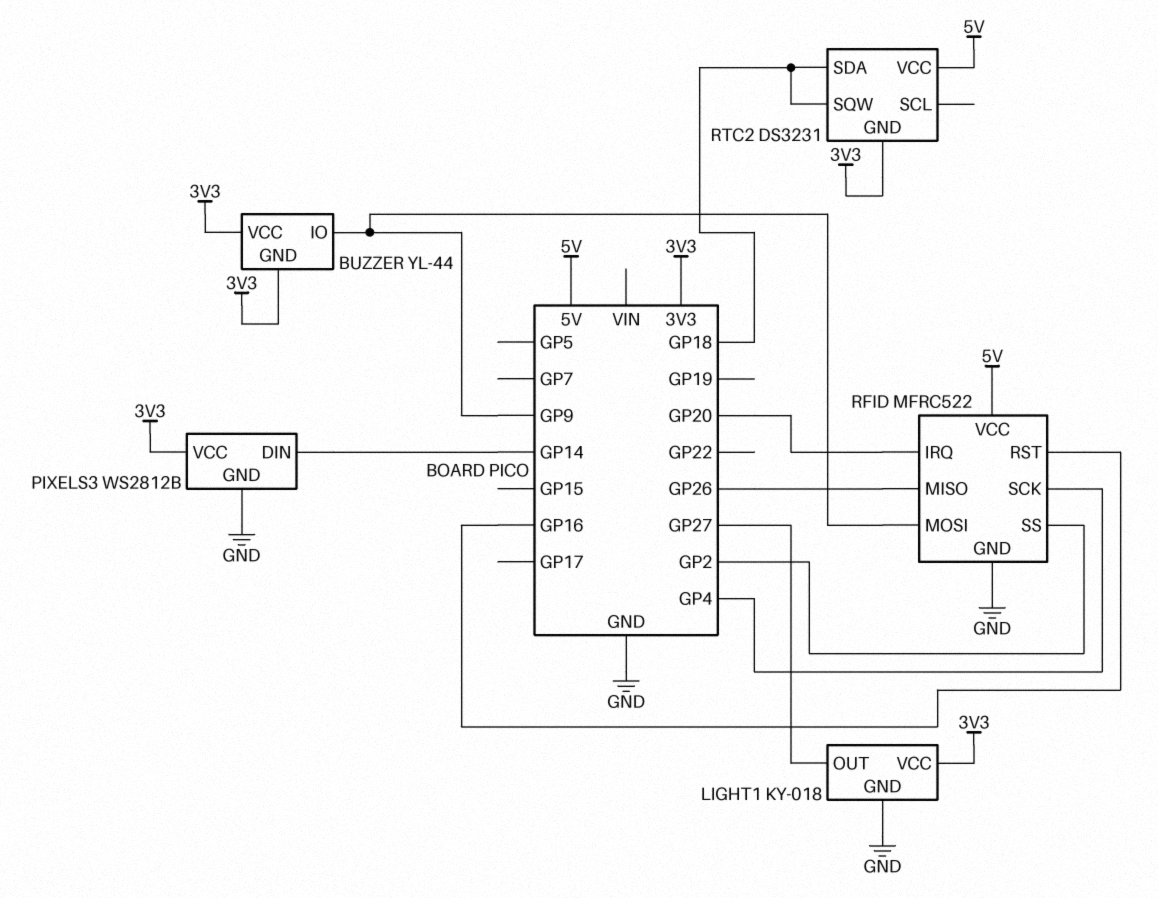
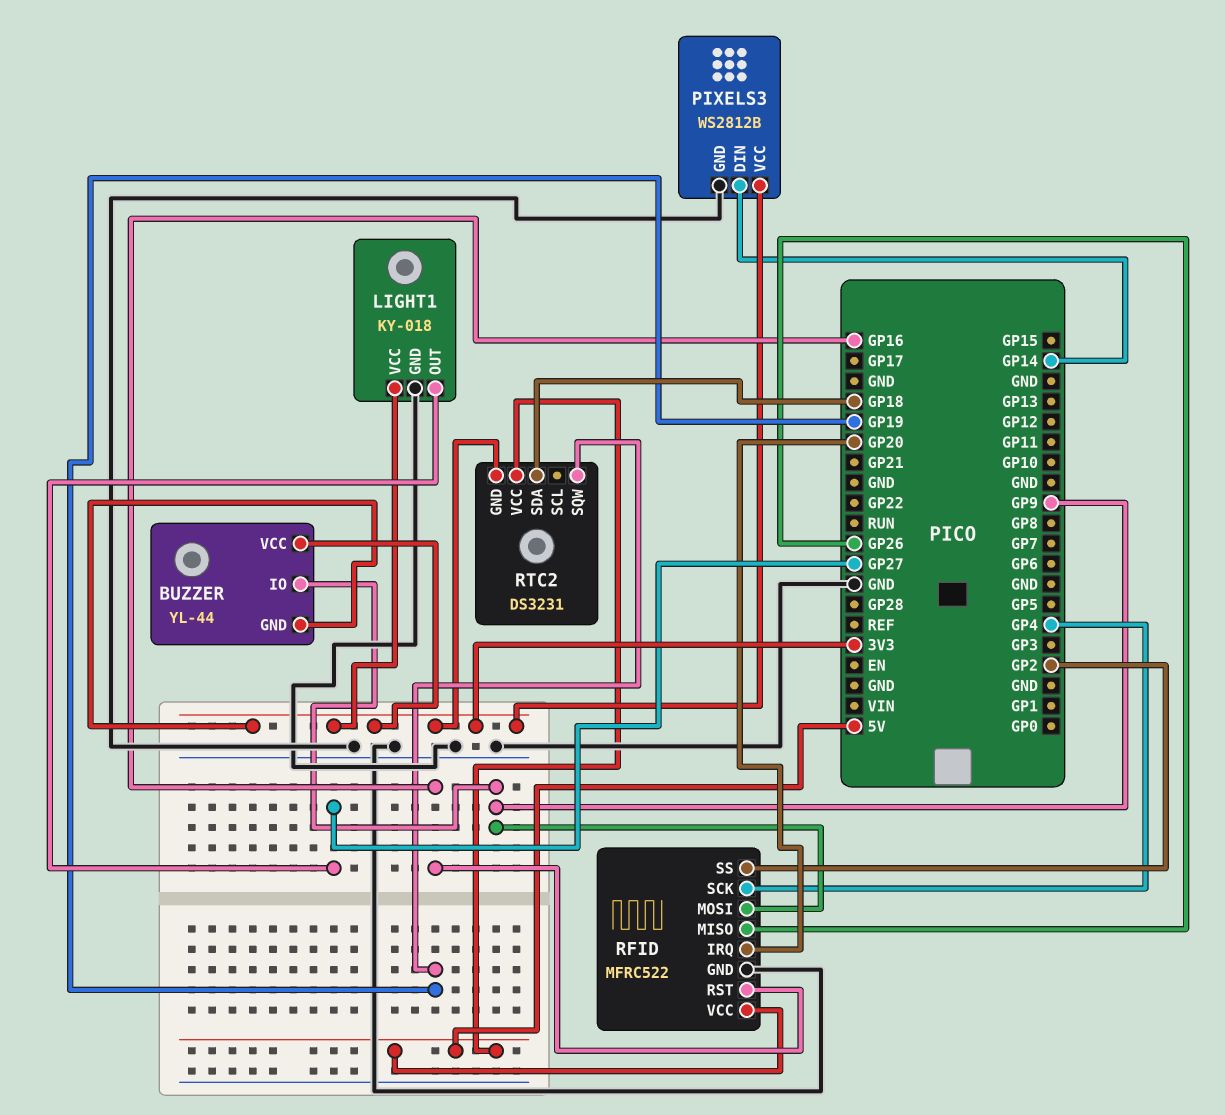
RTC2 pin SQW: GP18 -> GP19

